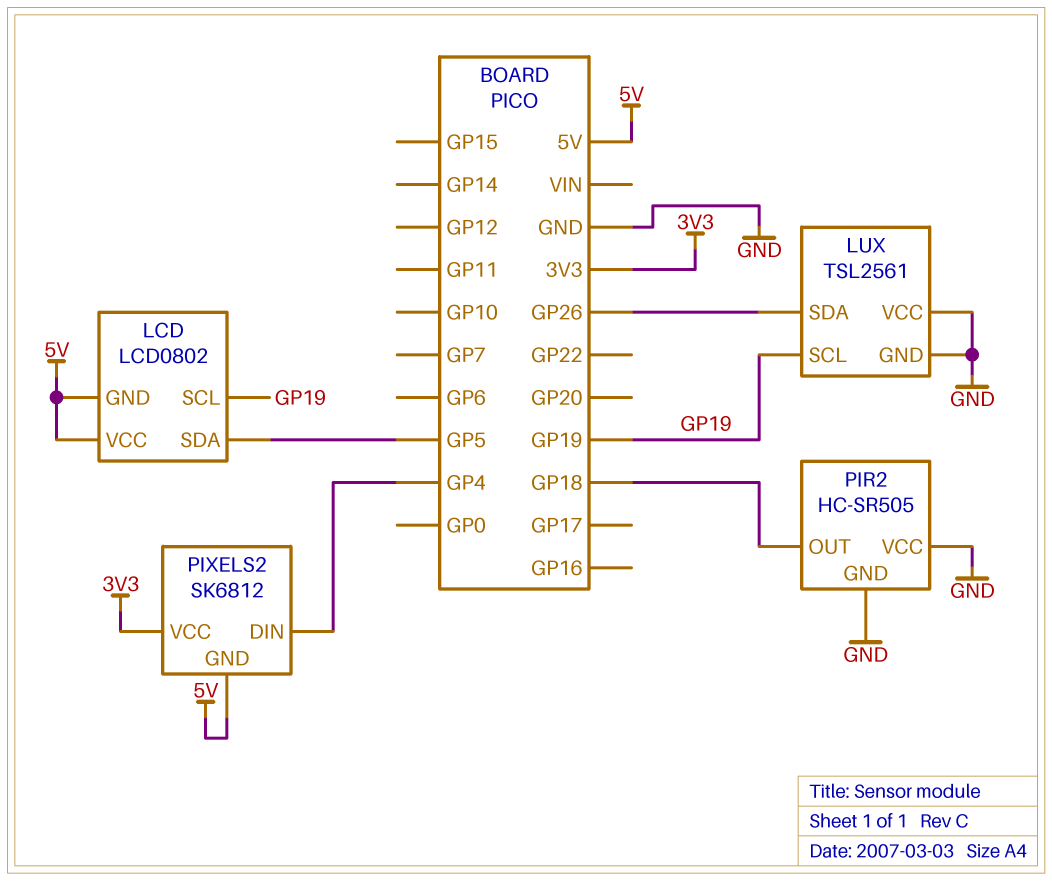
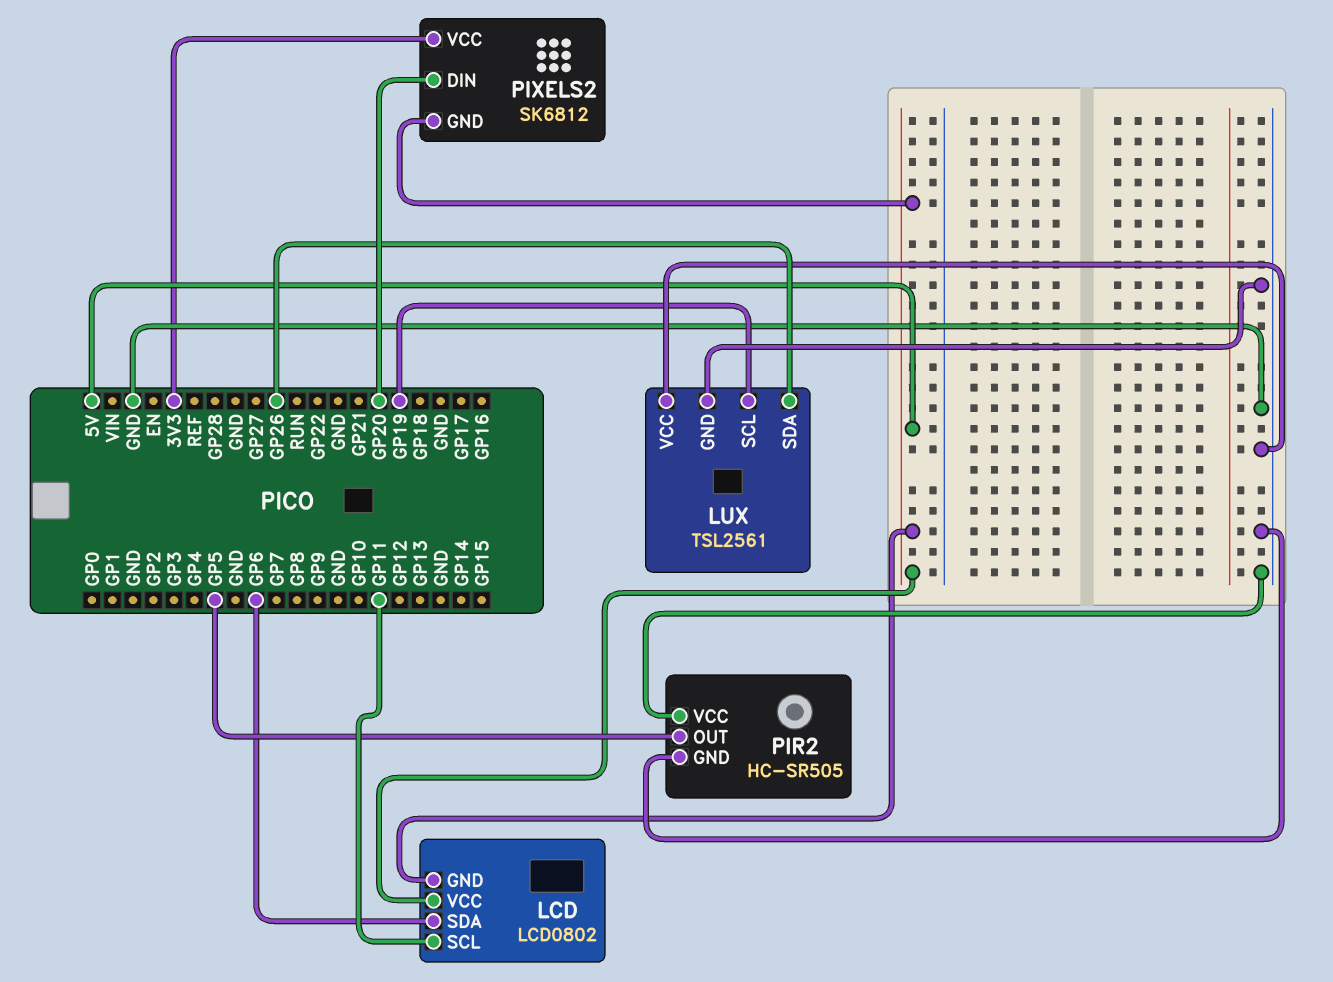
LCD pin SCL: GP19 -> GP11
LCD pin SDA: GP5 -> GP6
PIR2 pin OUT: GP18 -> GP5
PIXELS2 pin DIN: GP4 -> GP20

